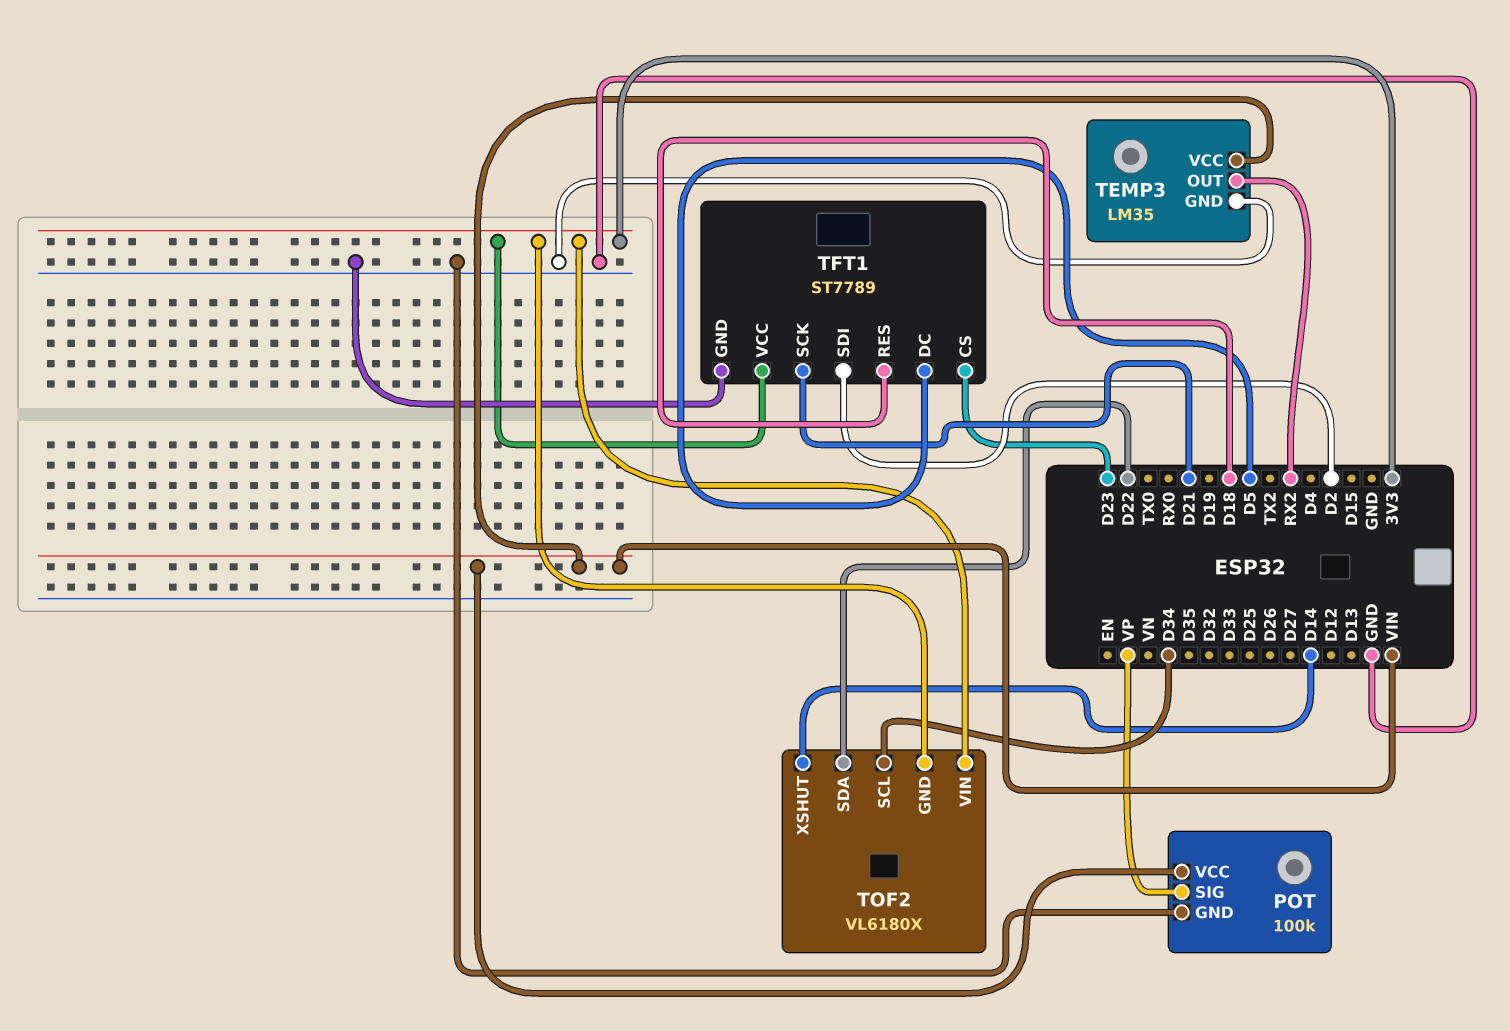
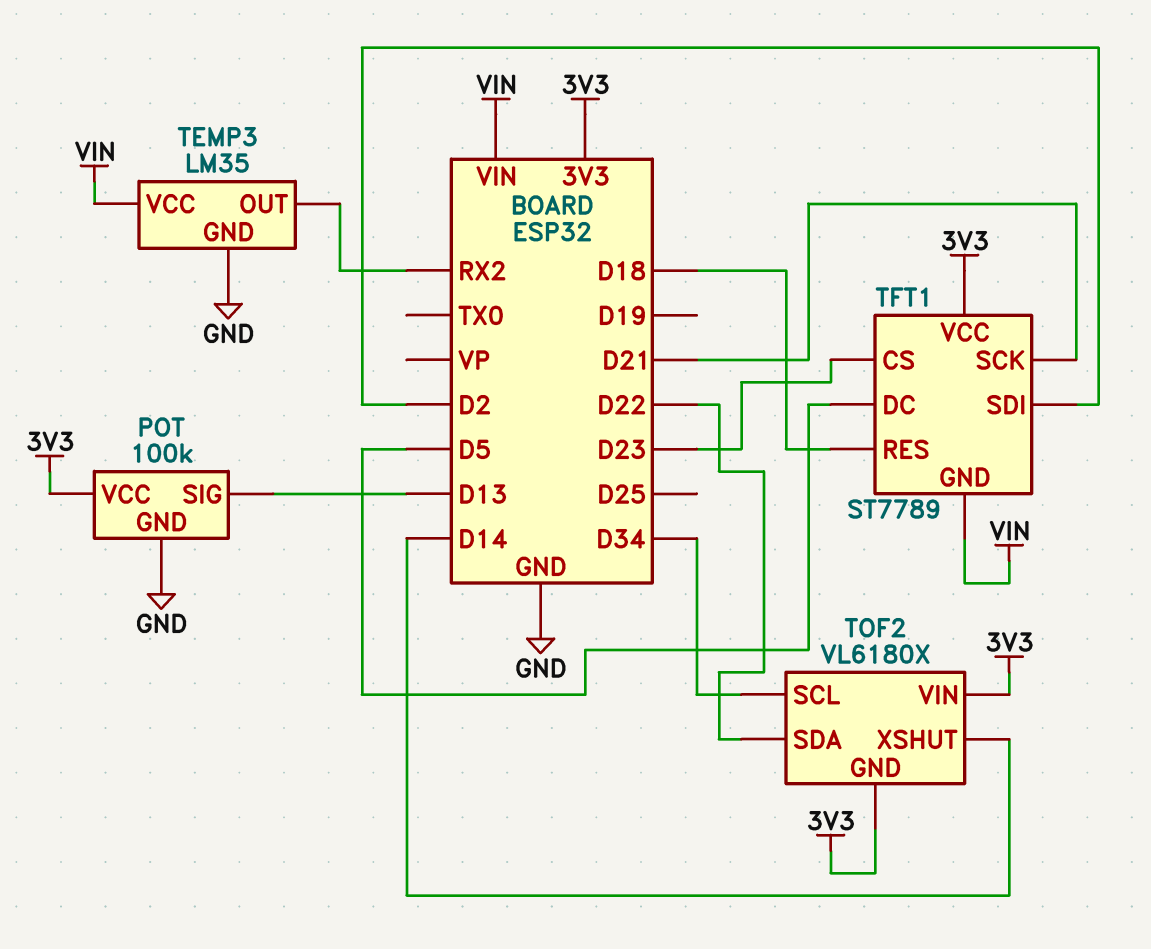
POT pin SIG: VP -> D13
POT pin VCC: VIN -> 3V3
TFT1 pin GND: GND -> VIN

